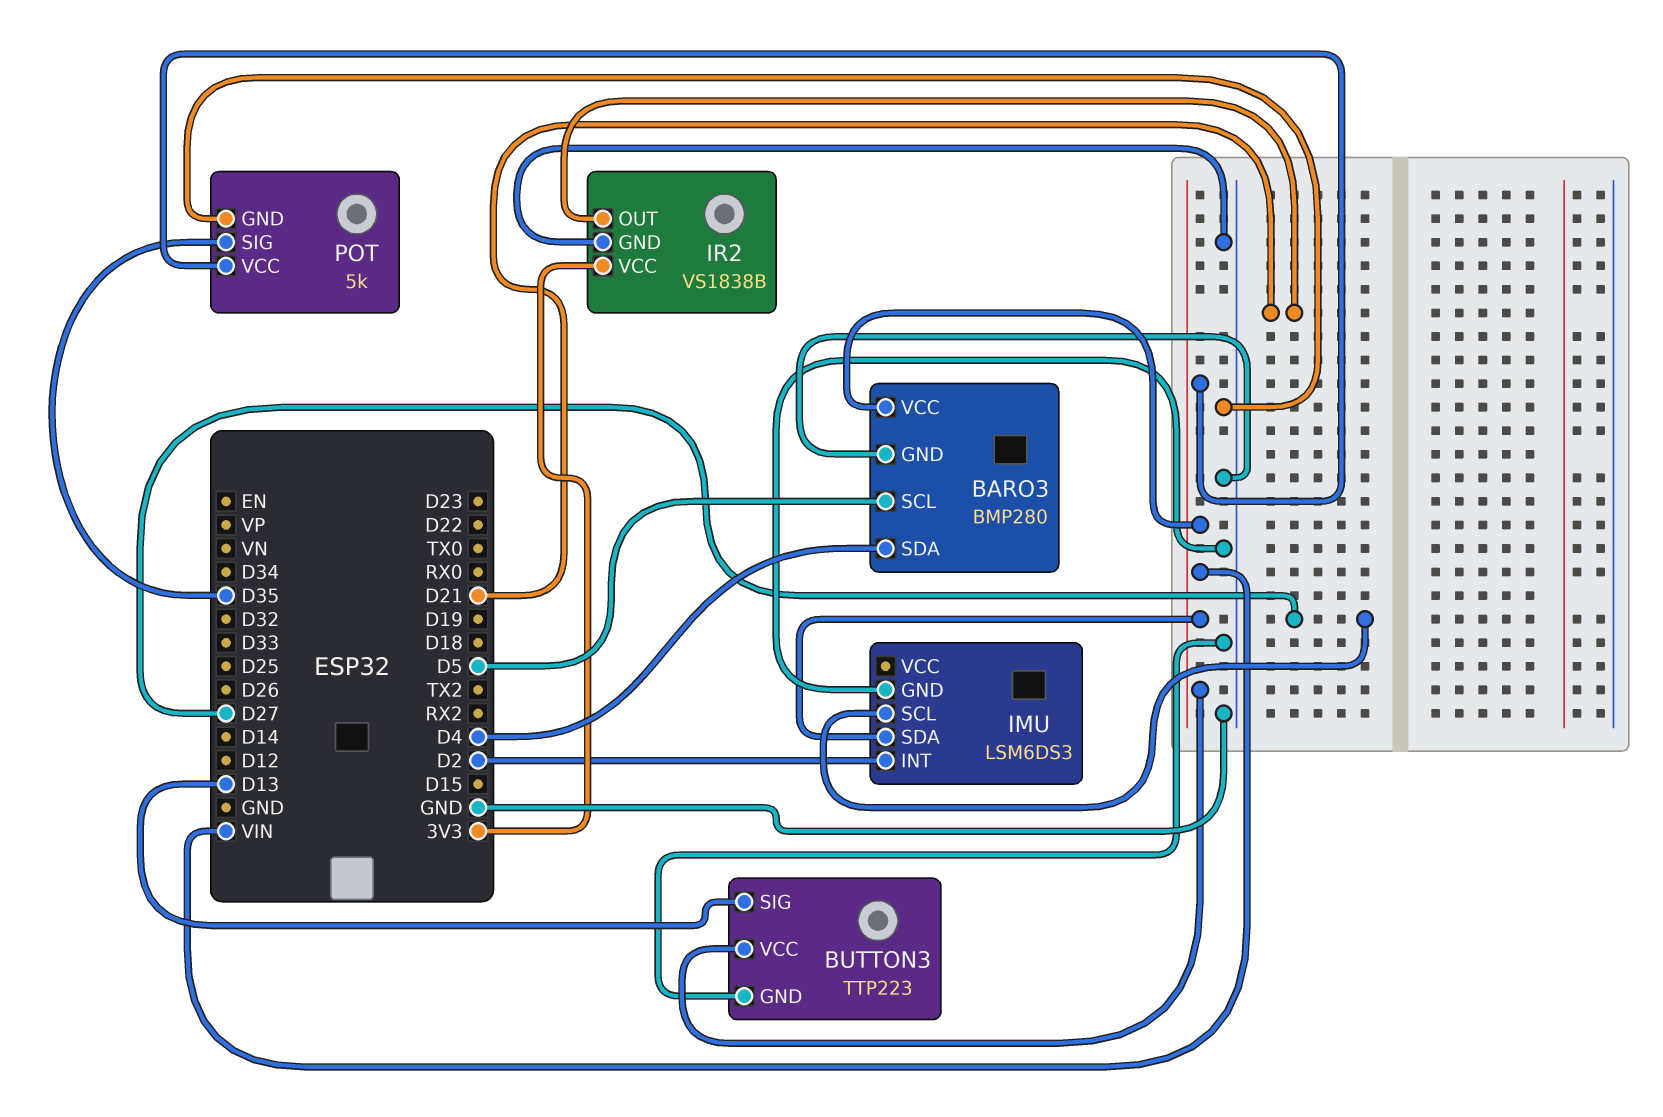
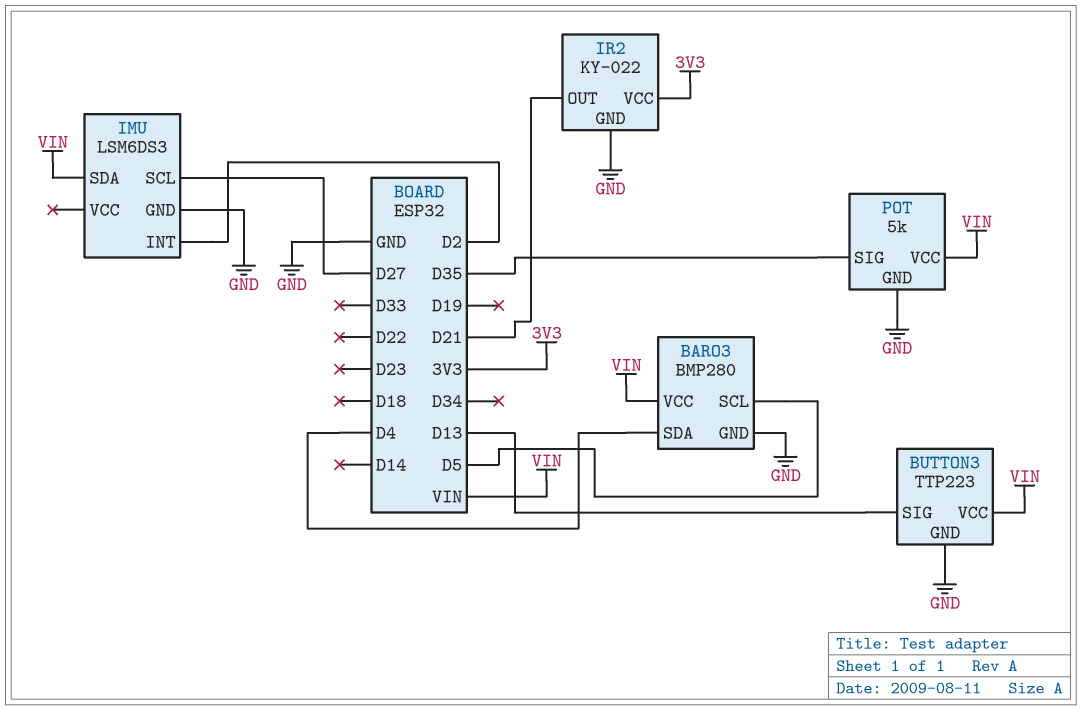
IR2: VS1838B -> KY-022

